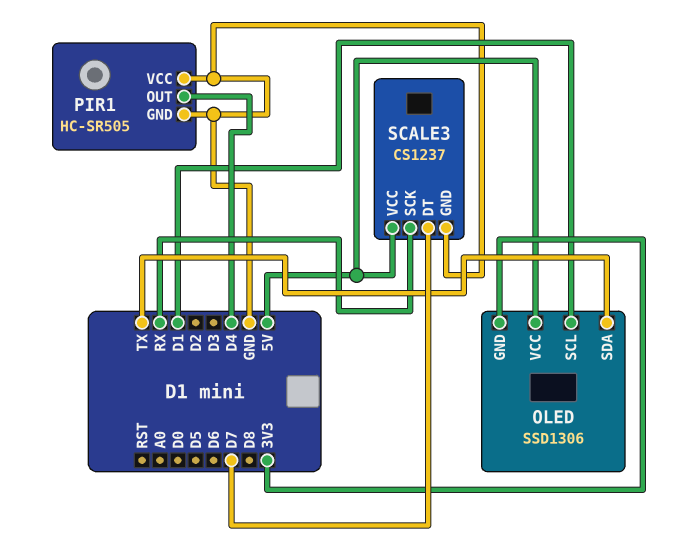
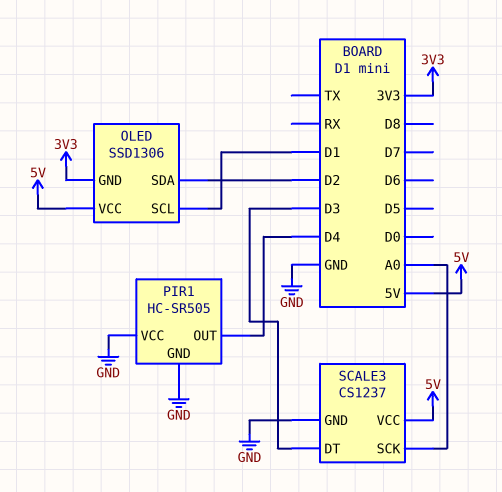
OLED pin SDA: TX -> D2
SCALE3 pin DT: D7 -> D3
SCALE3 pin SCK: RX -> A0

